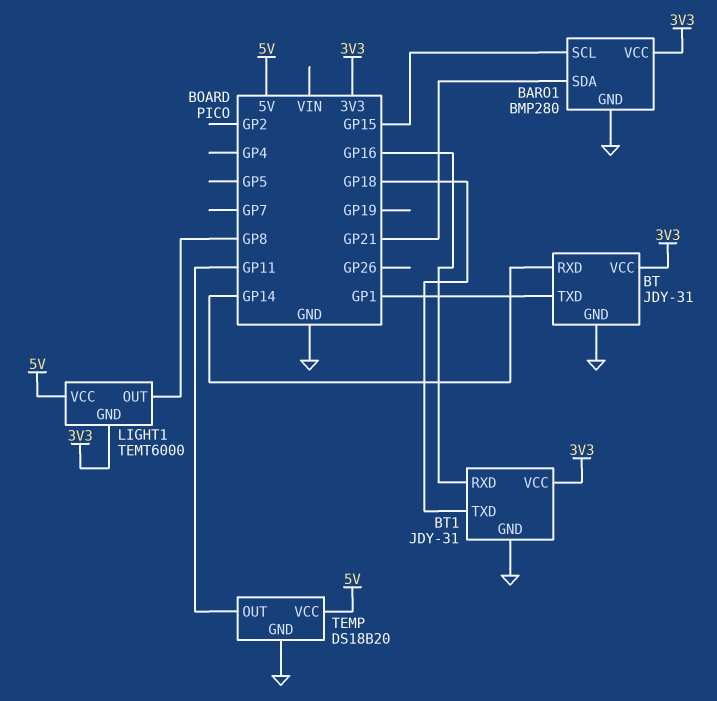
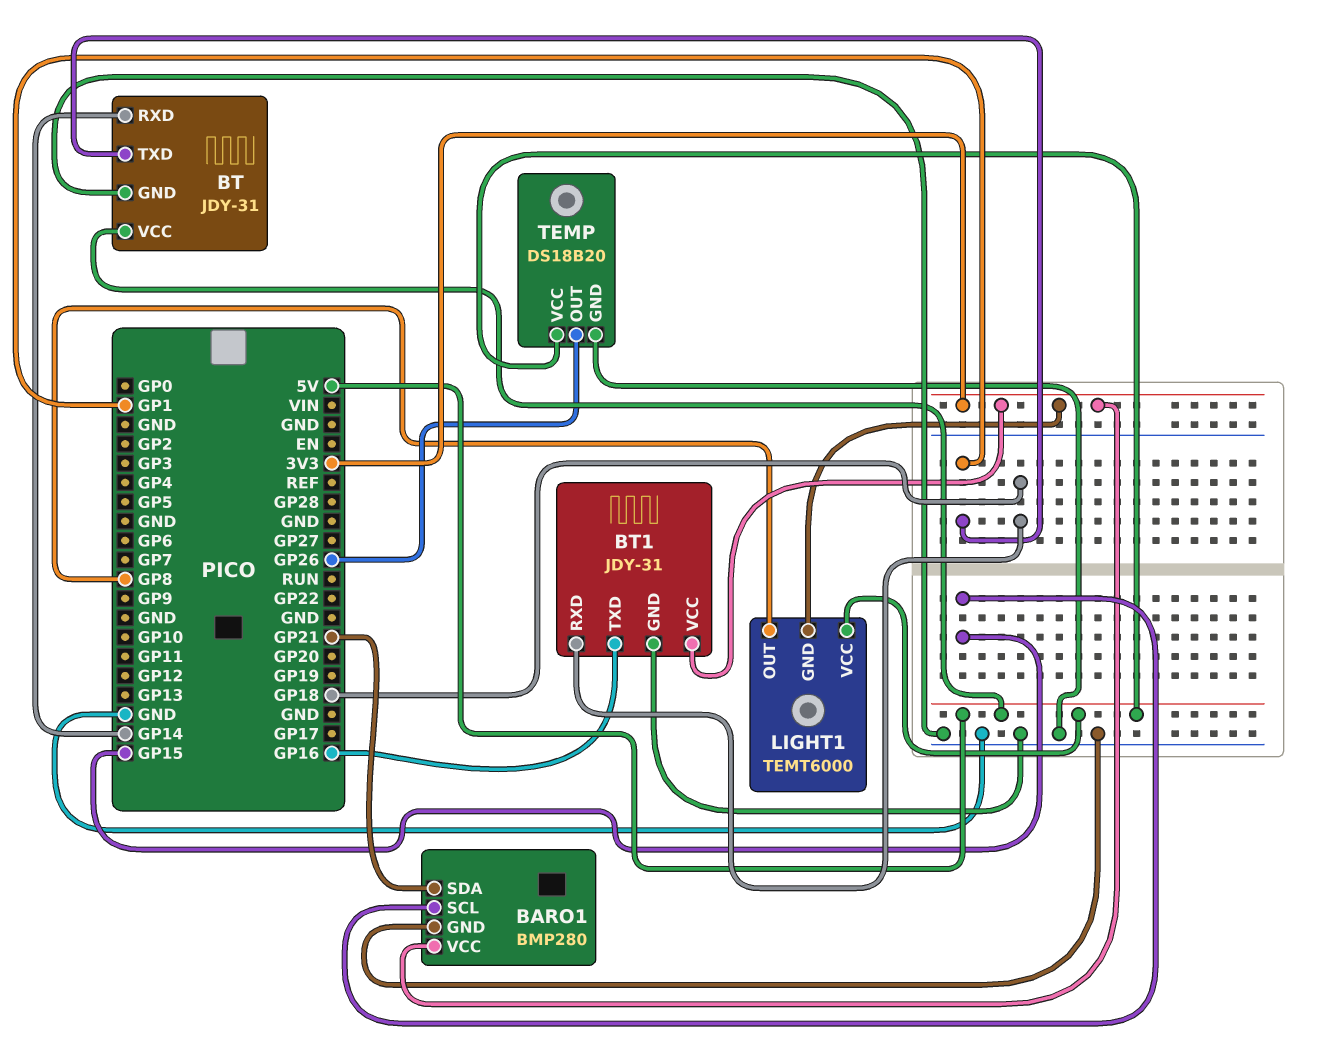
BT pin VCC: 3V3 -> 5V
BT1 pin RXD: GP16 -> GP18
BT1 pin TXD: GP18 -> GP16
TEMP pin OUT: GP11 -> GP26

